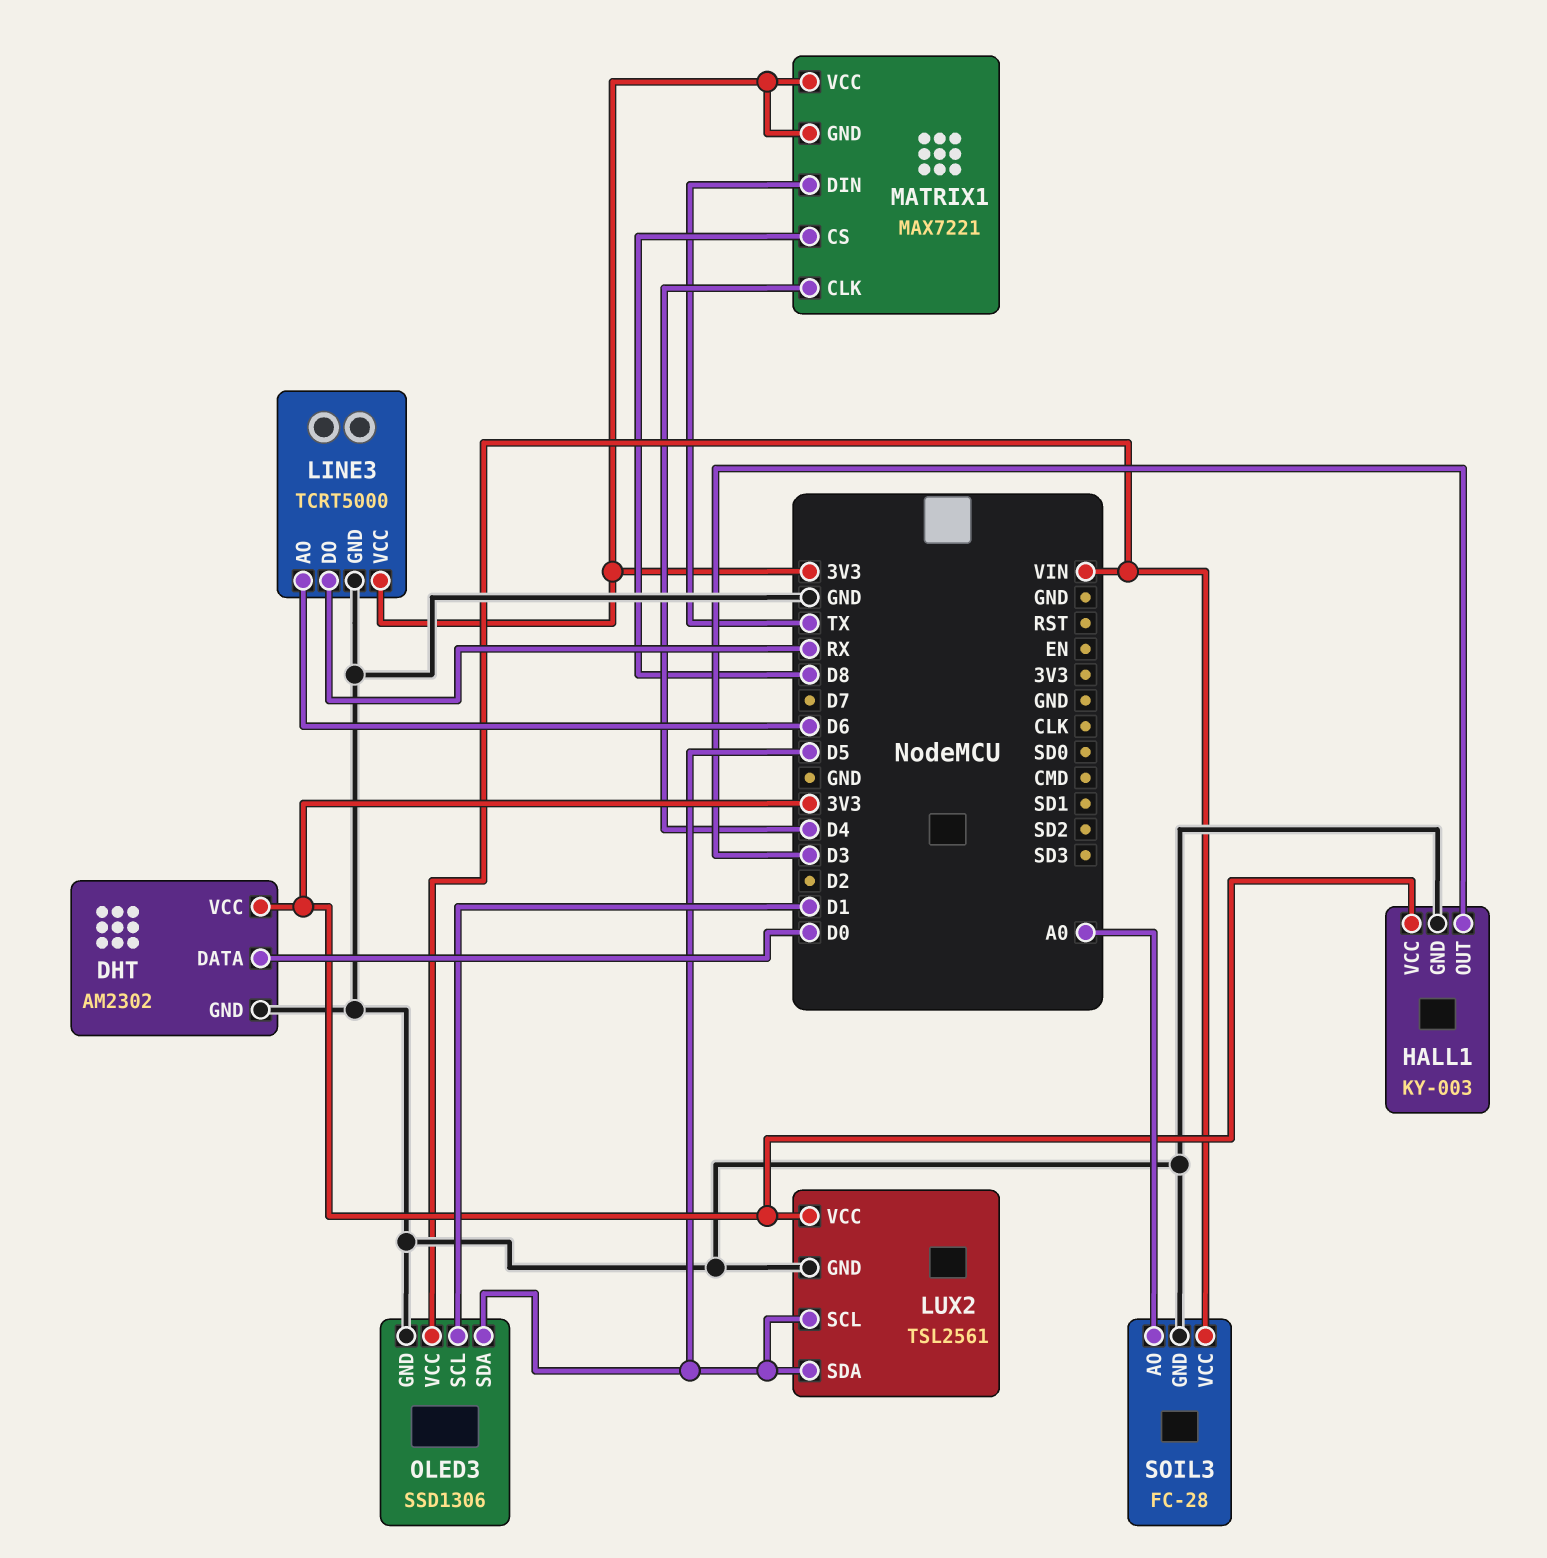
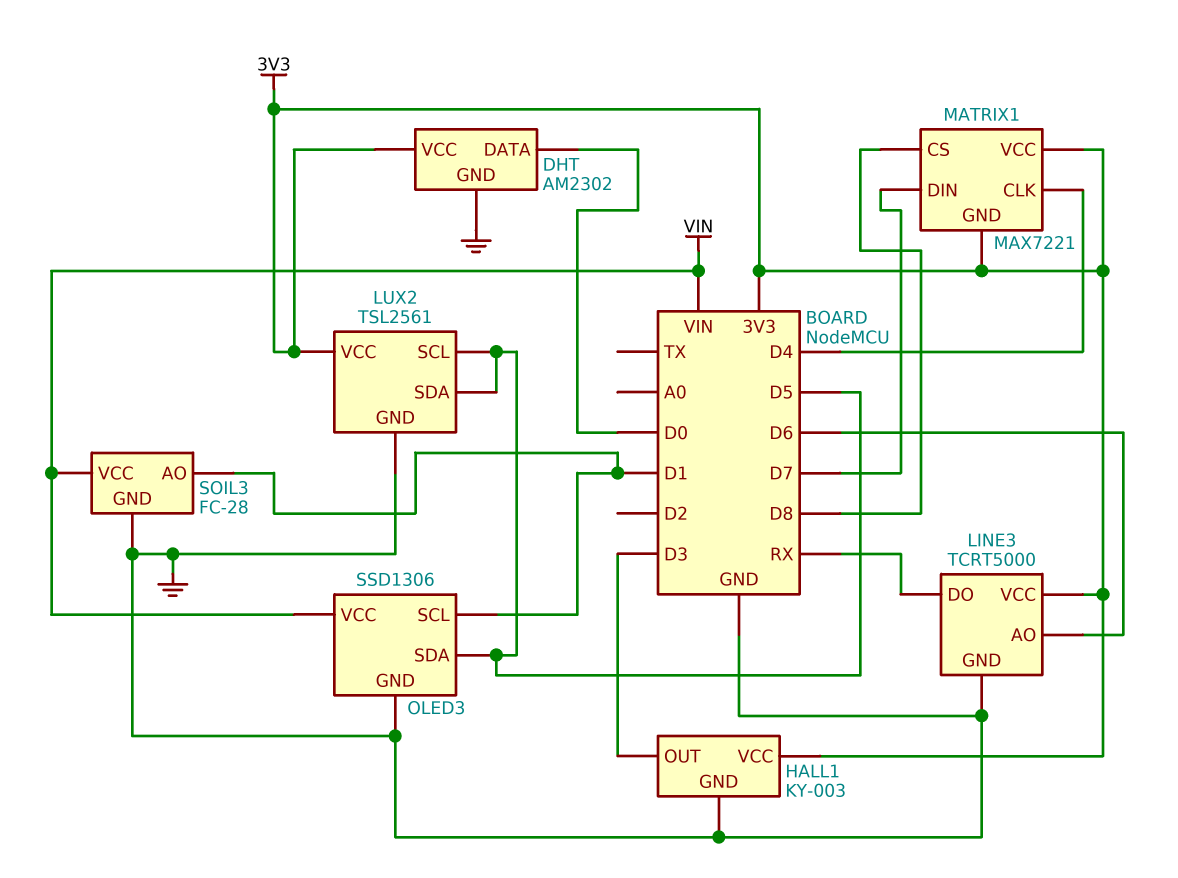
MATRIX1 pin DIN: TX -> D7
SOIL3 pin AO: A0 -> D1

